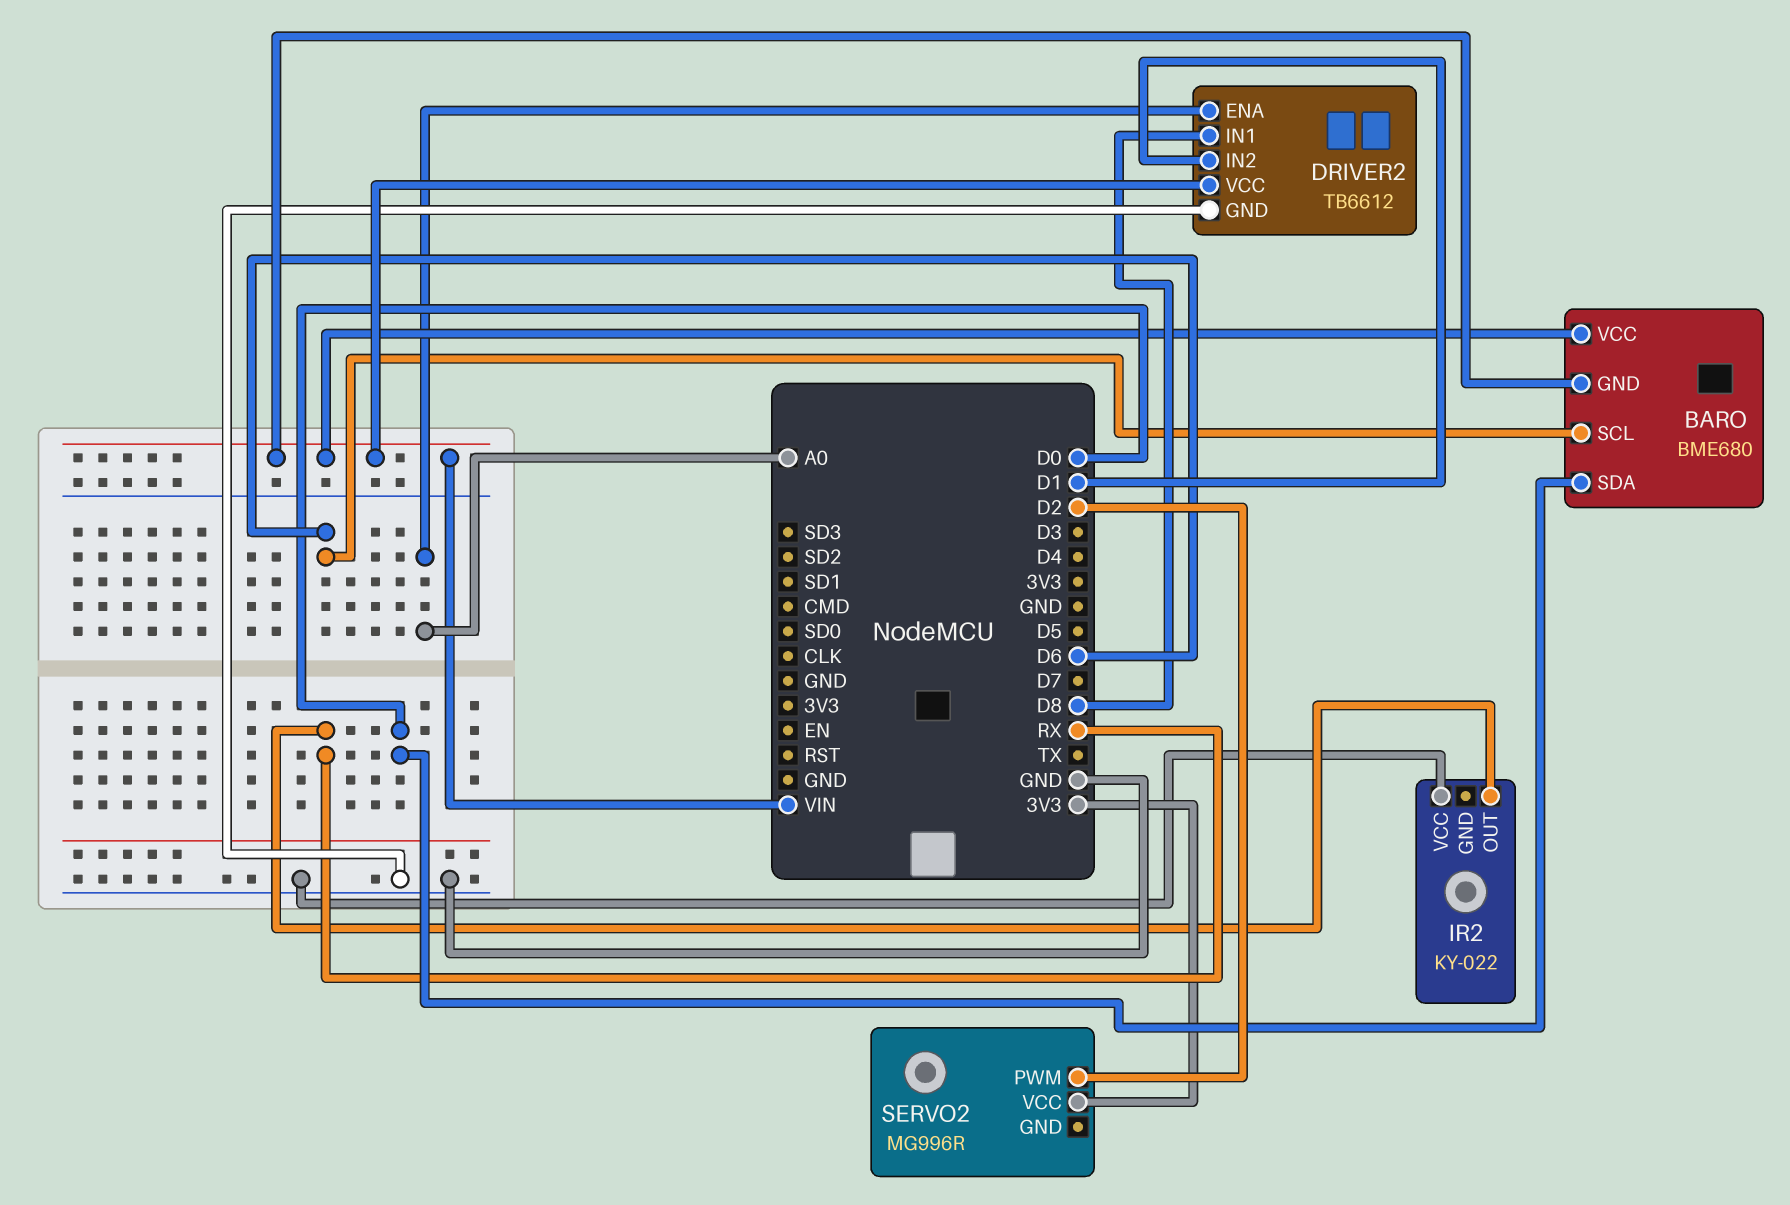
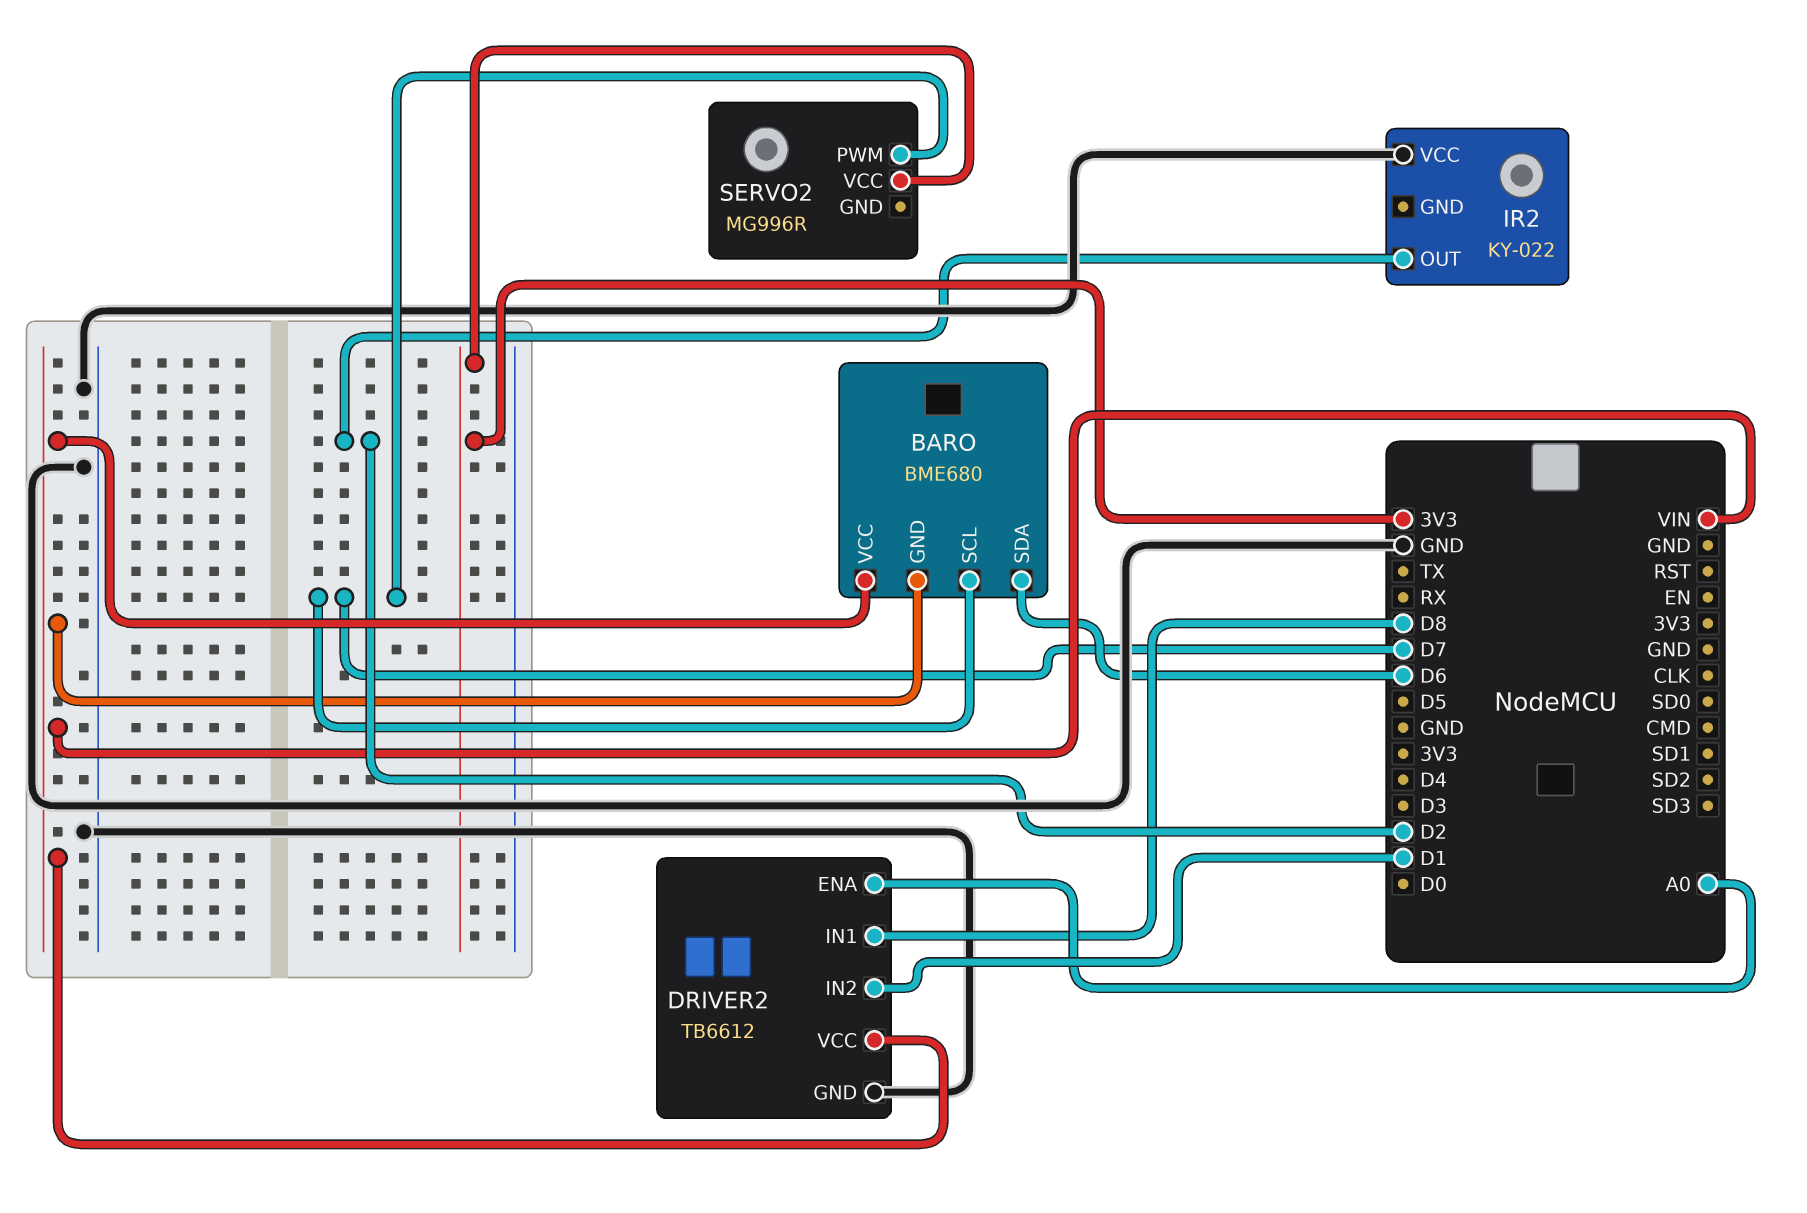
BARO pin SCL: D6 -> D7
BARO pin SDA: D0 -> D6
IR2 pin OUT: RX -> D2
SERVO2 pin PWM: D2 -> D7

